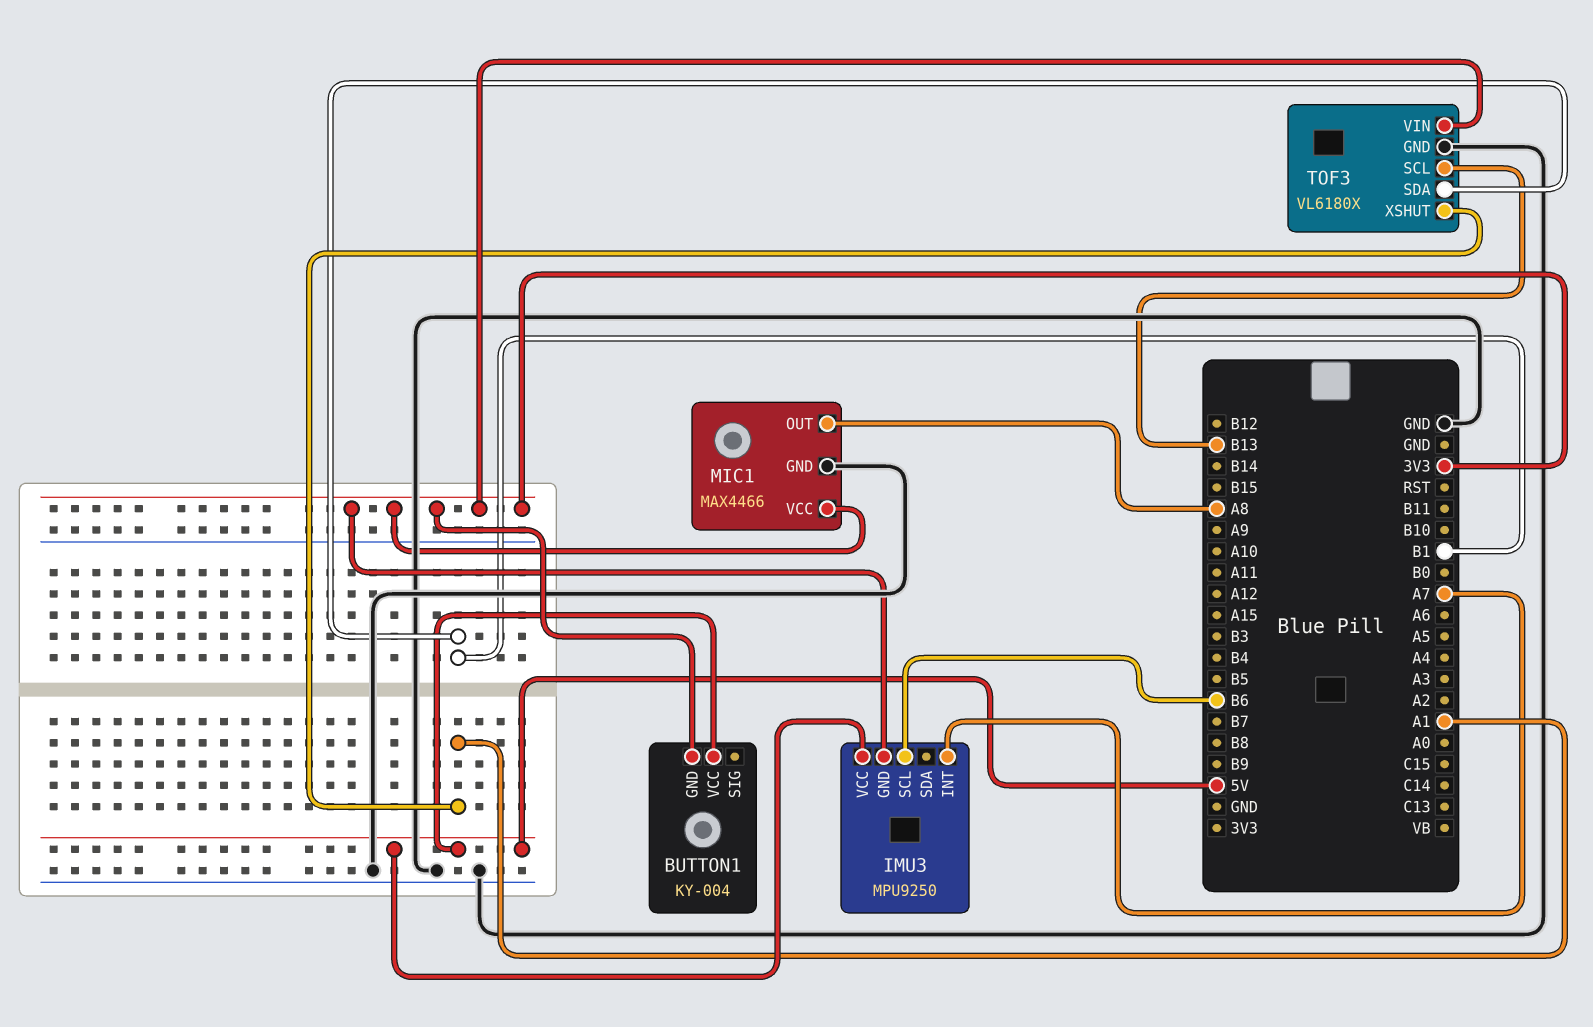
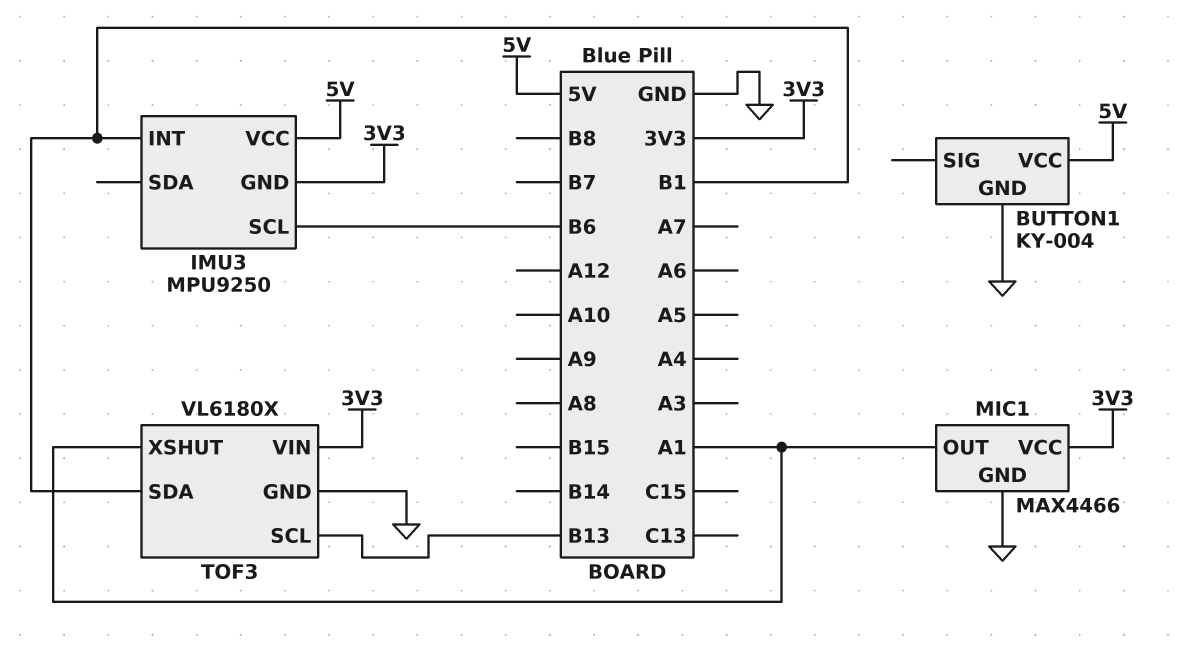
BUTTON1 pin GND: 3V3 -> GND
IMU3 pin INT: A7 -> B1
MIC1 pin OUT: A8 -> A1

